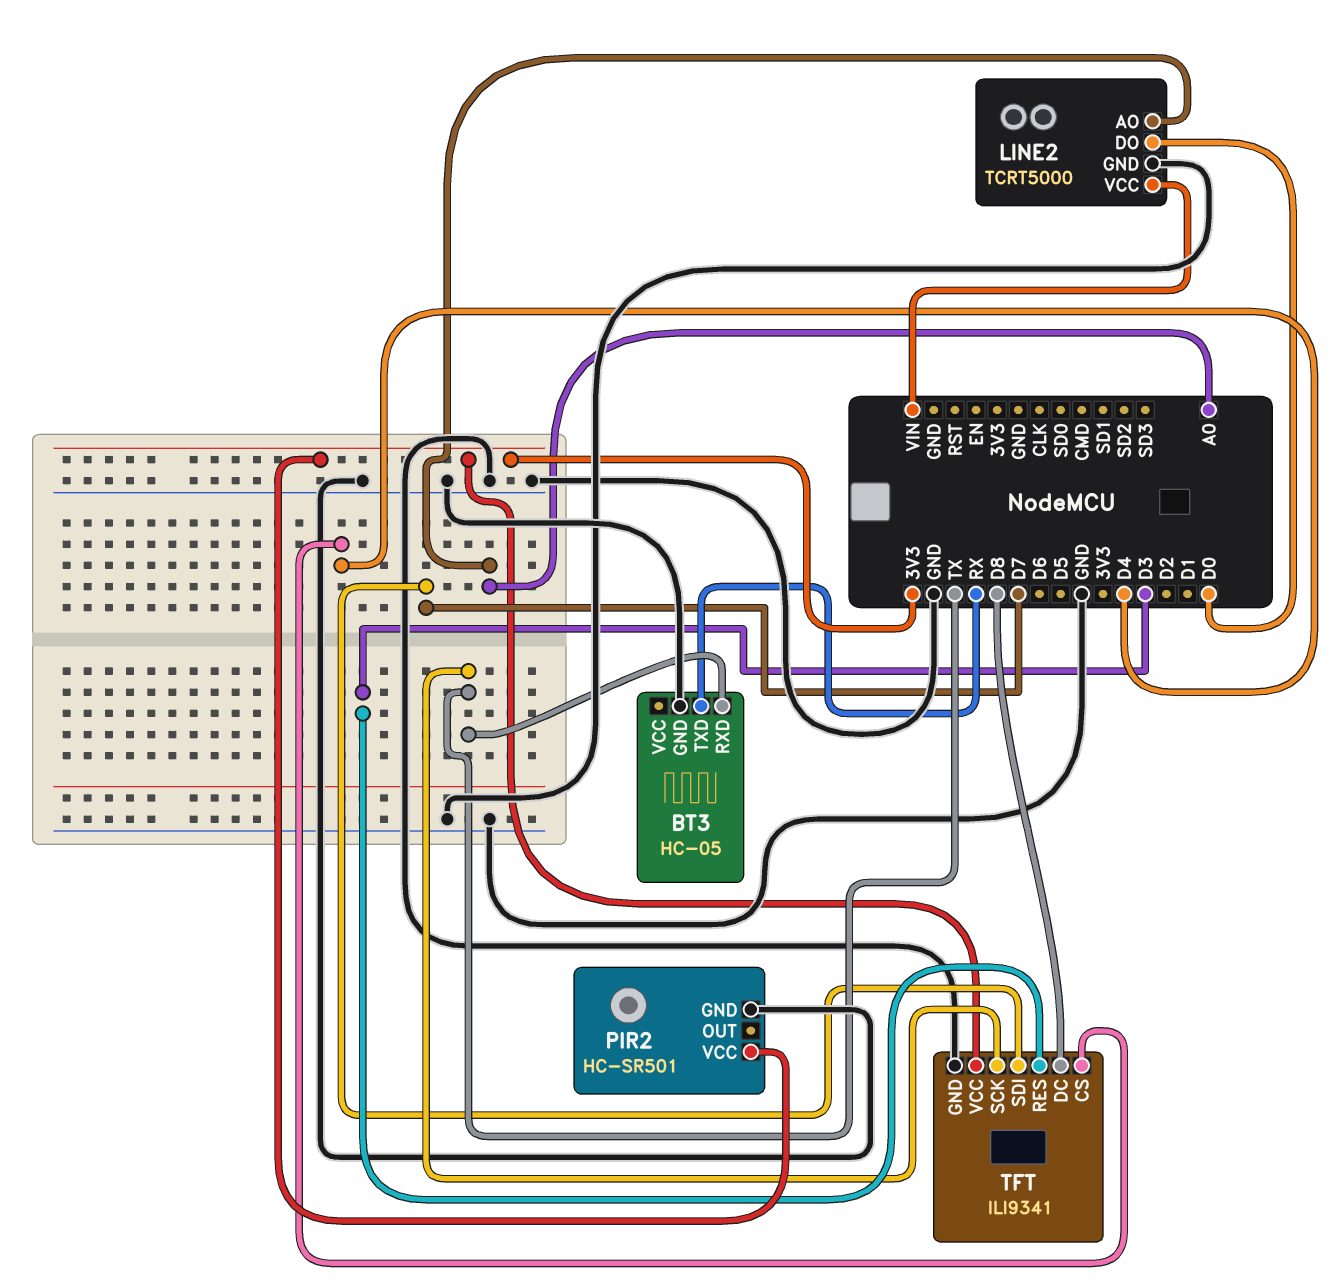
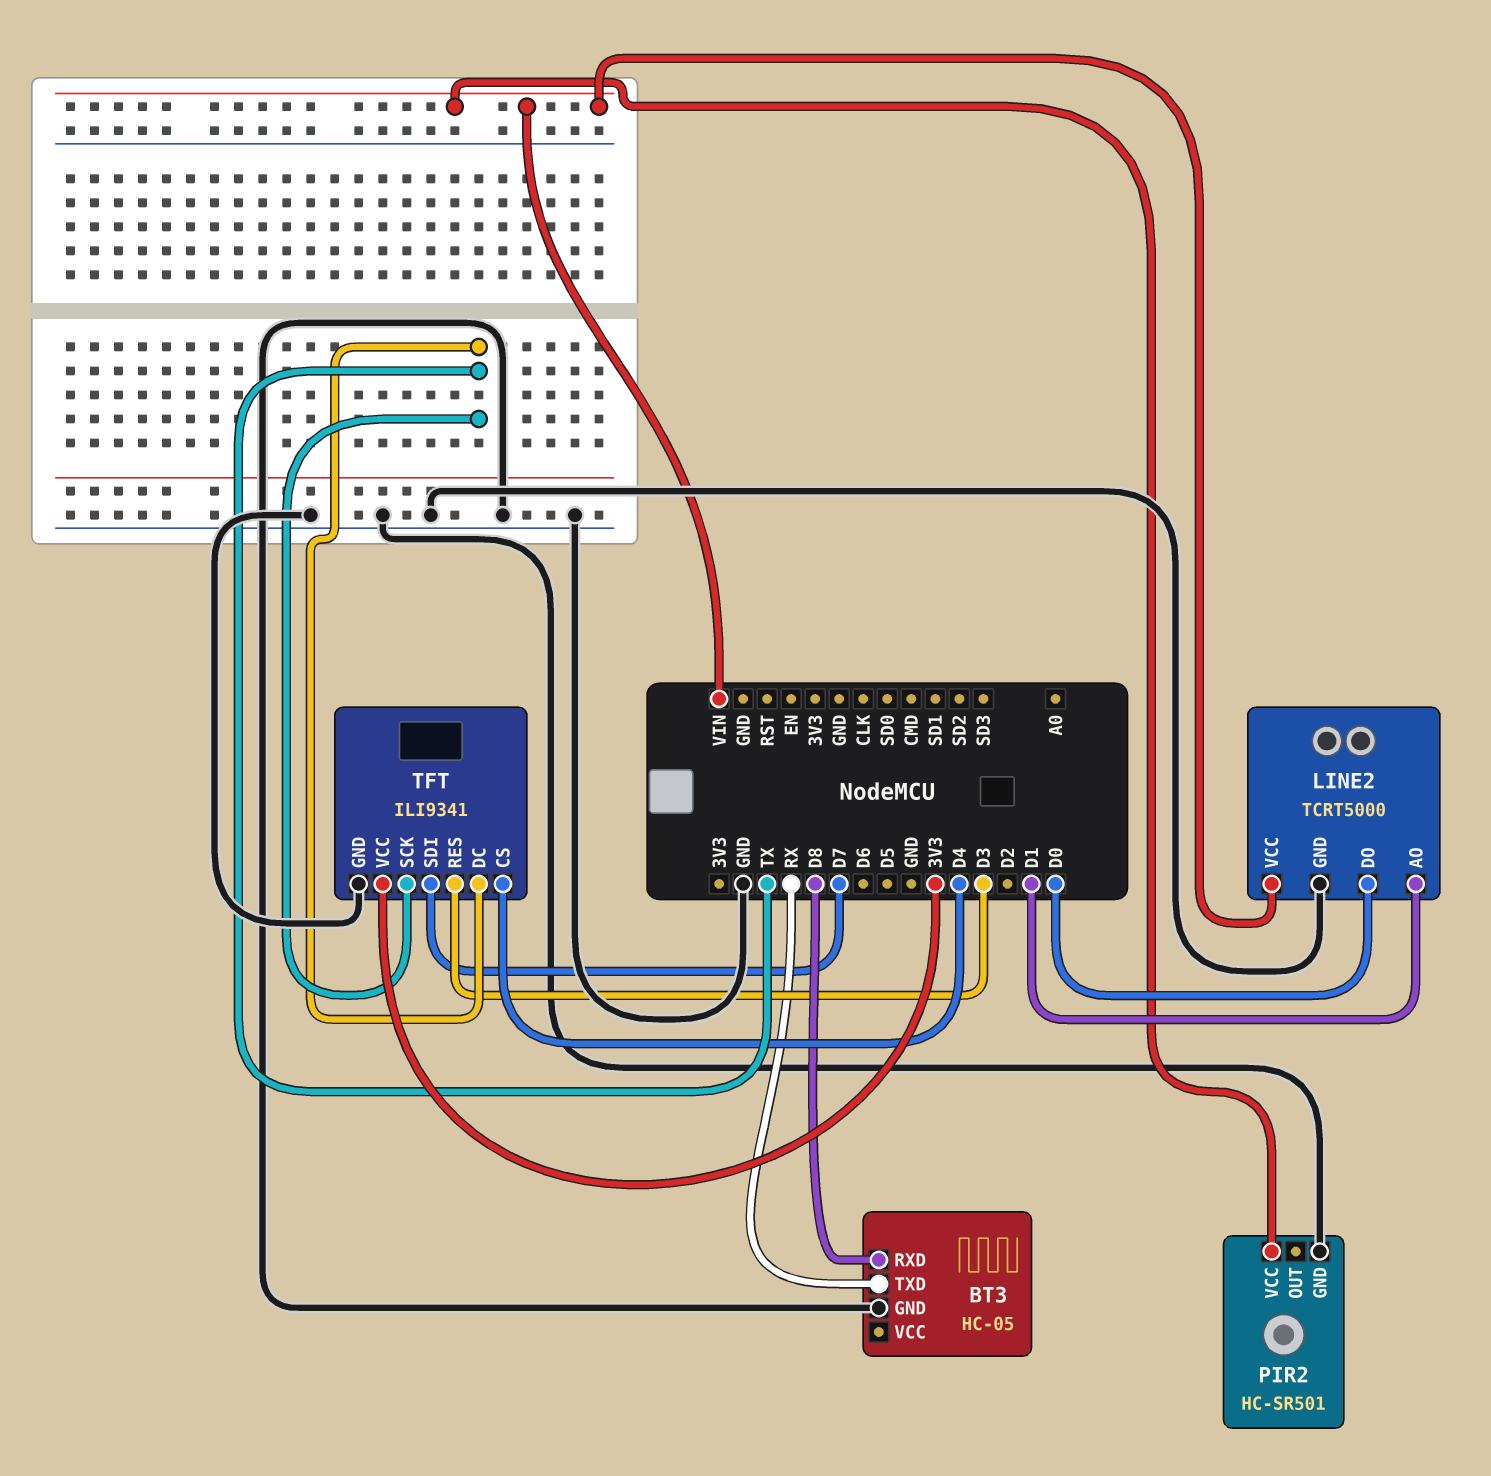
BT3 pin RXD: TX -> D8
LINE2 pin AO: A0 -> D1
PIR2 pin VCC: 3V3 -> VIN
TFT pin DC: D8 -> TX

